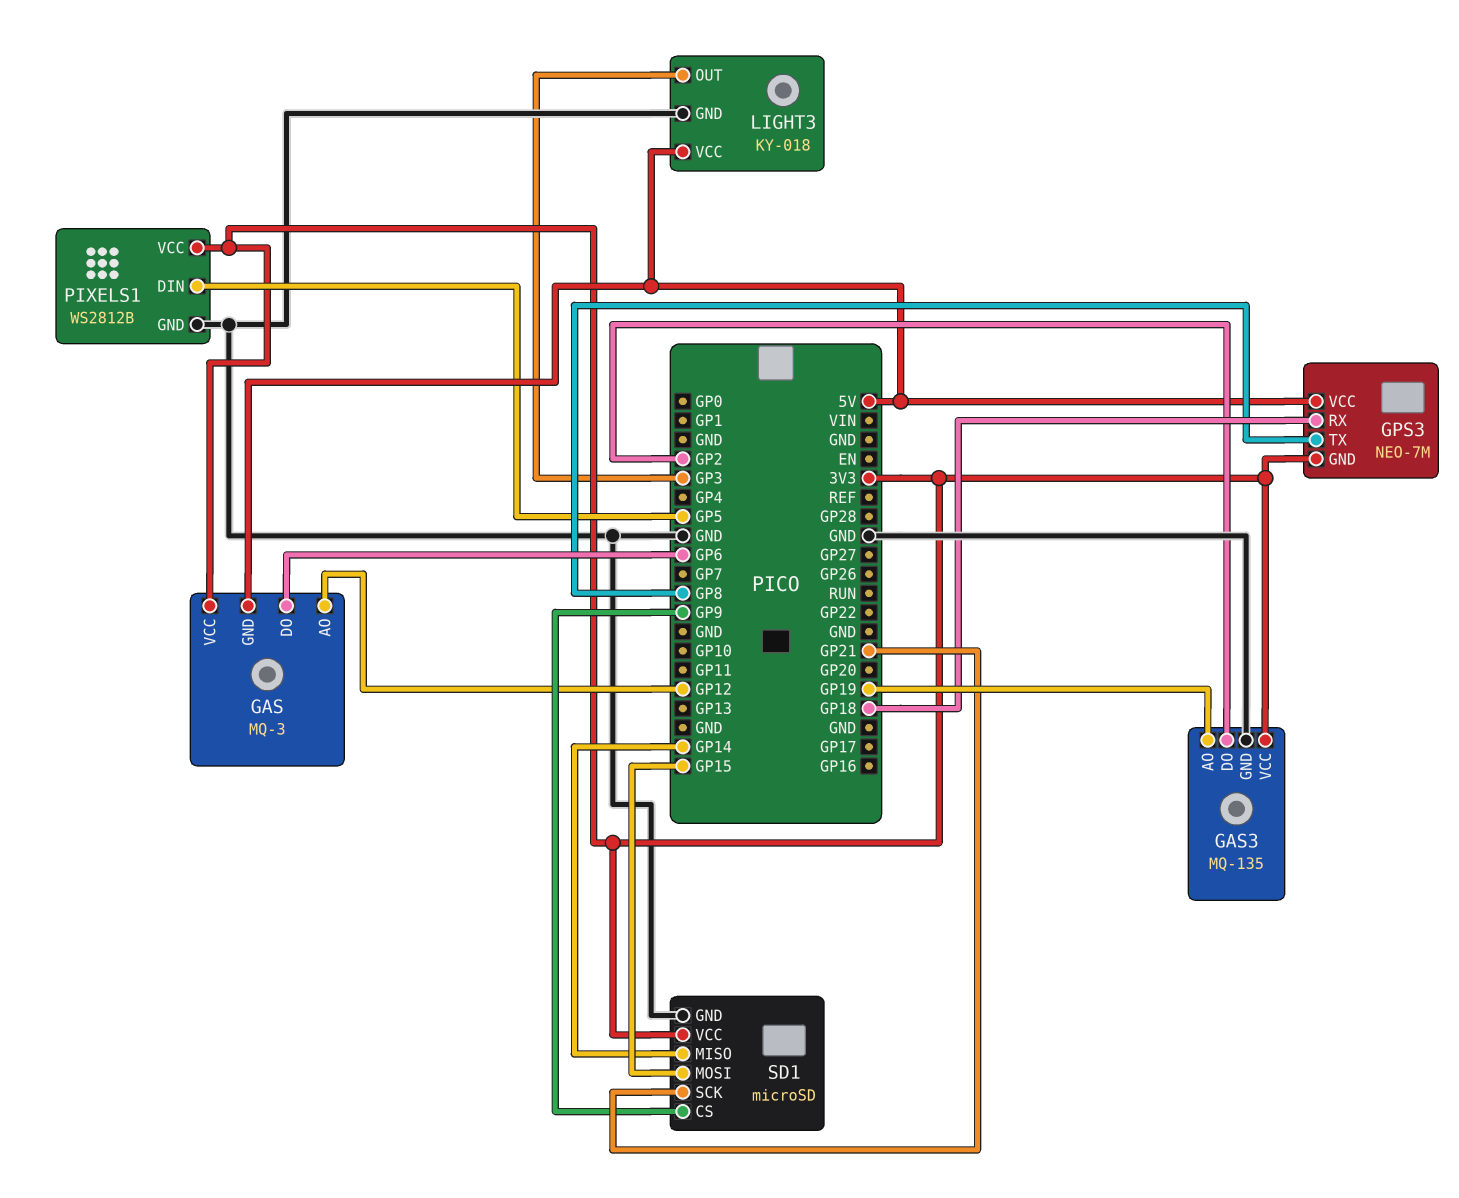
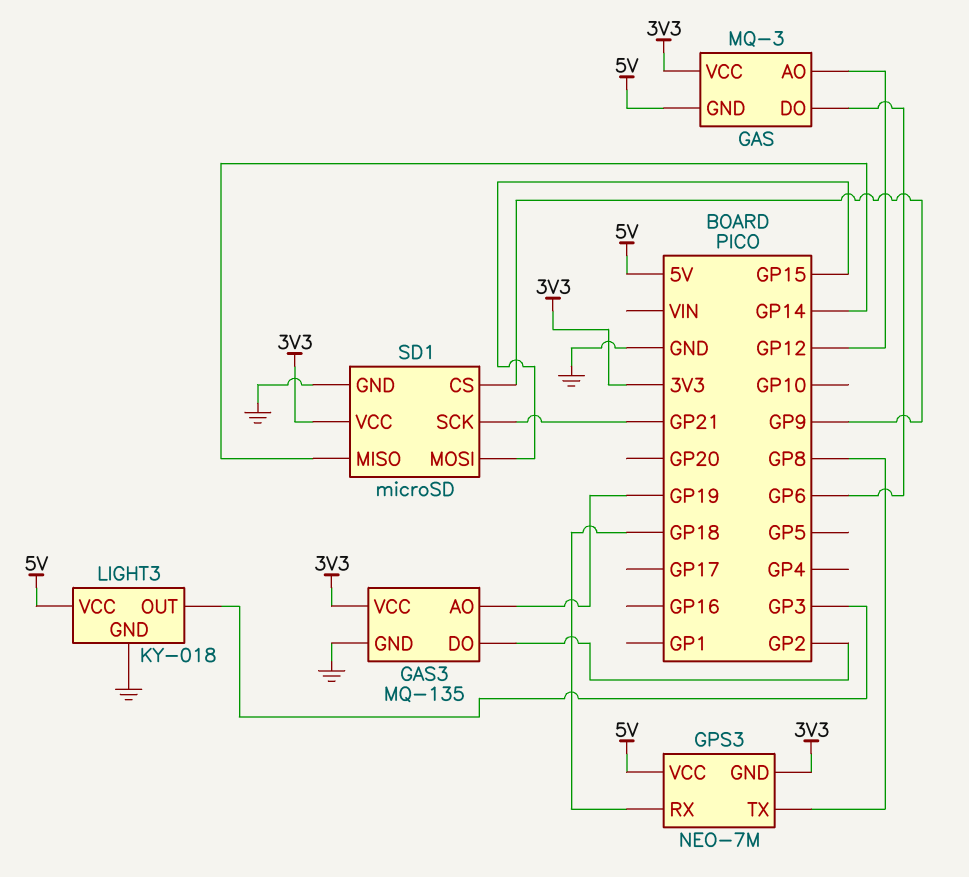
PIXELS1: WS2812B -> none
PIXELS1 pin DIN: GP5 -> none
PIXELS1 pin GND: GND -> none
PIXELS1 pin VCC: 3V3 -> none

